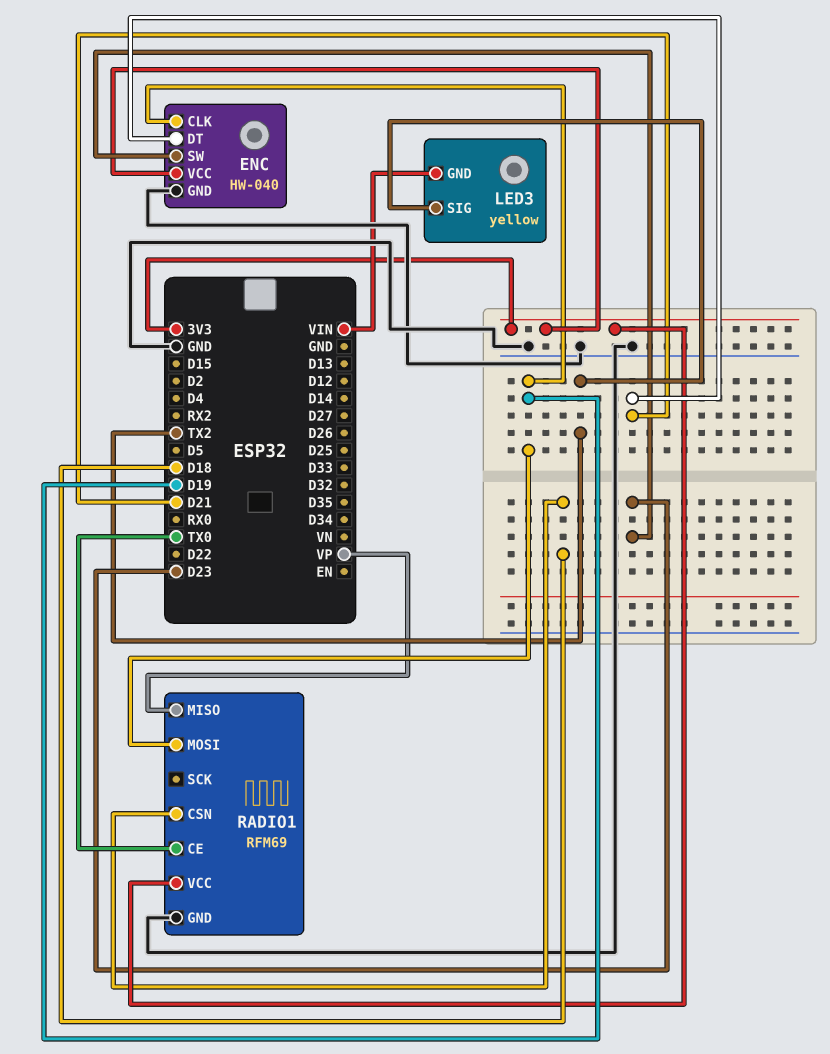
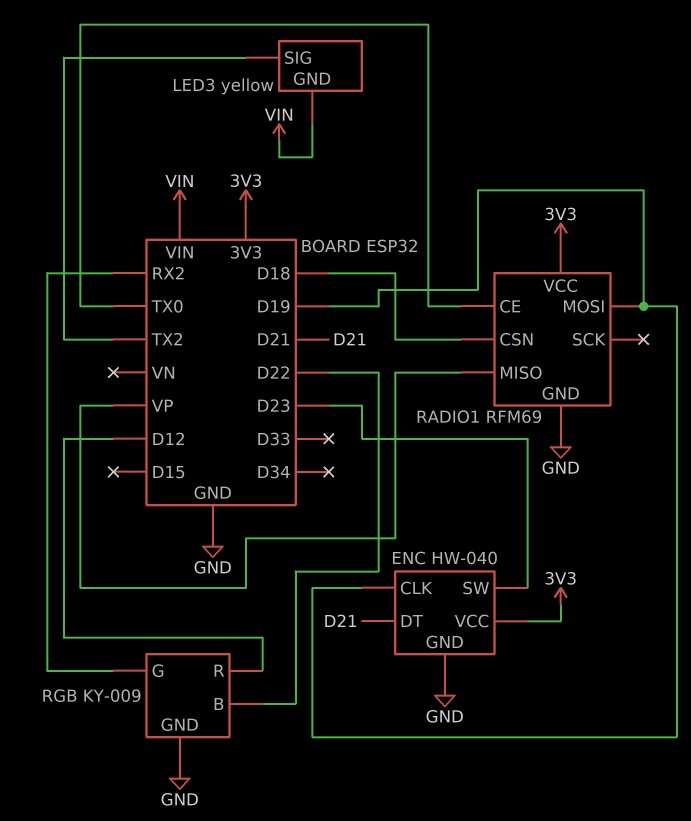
RGB: none -> KY-009
RGB pin B: none -> D22
RGB pin G: none -> RX2
RGB pin GND: none -> GND
RGB pin R: none -> D12

